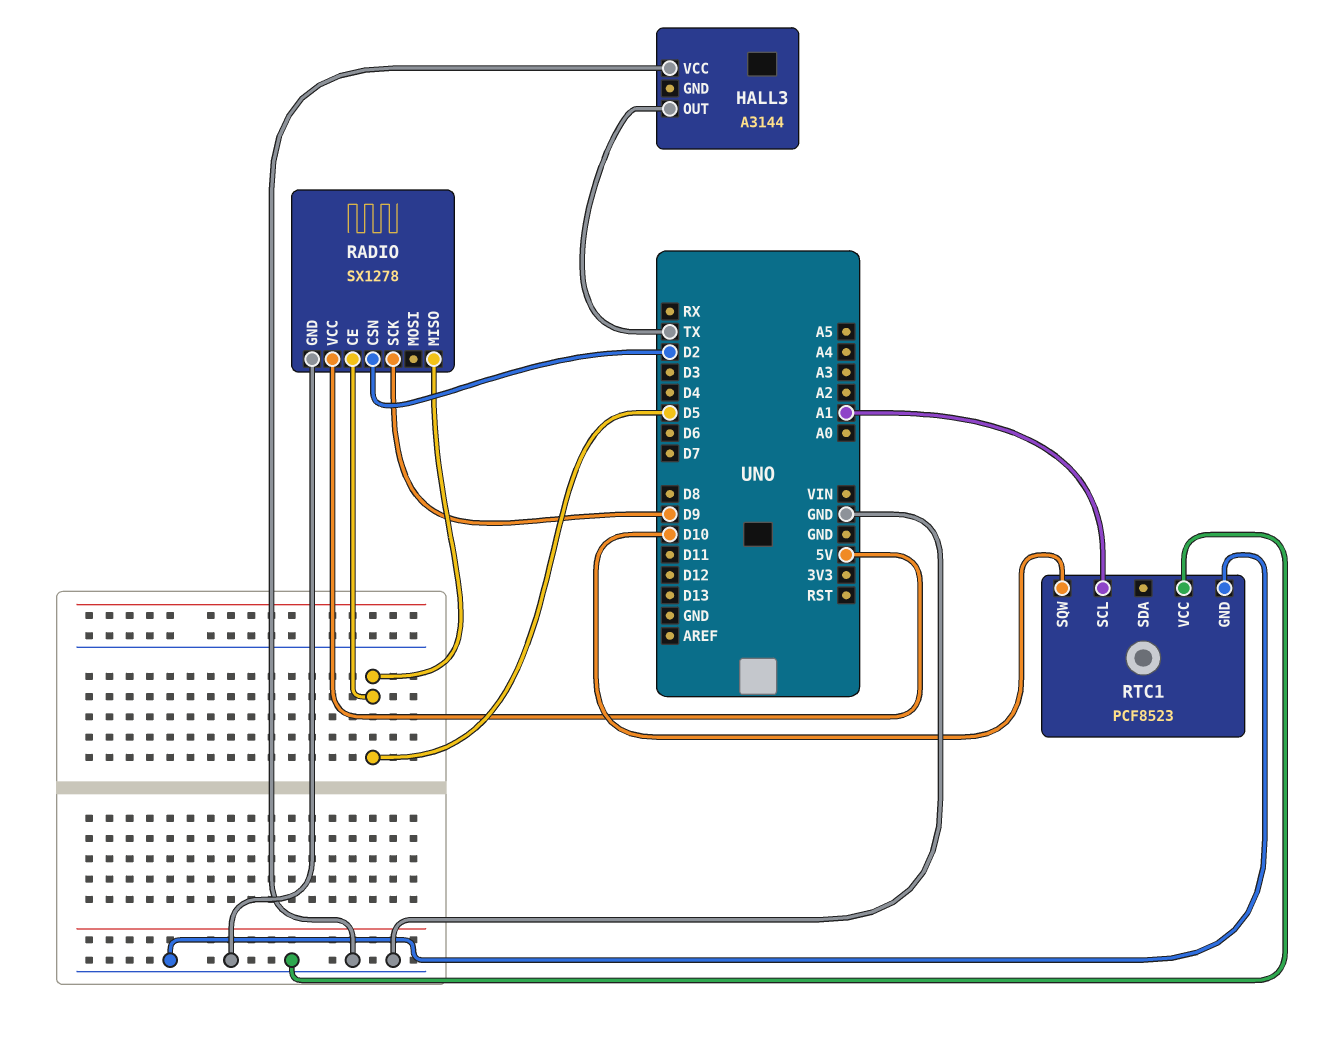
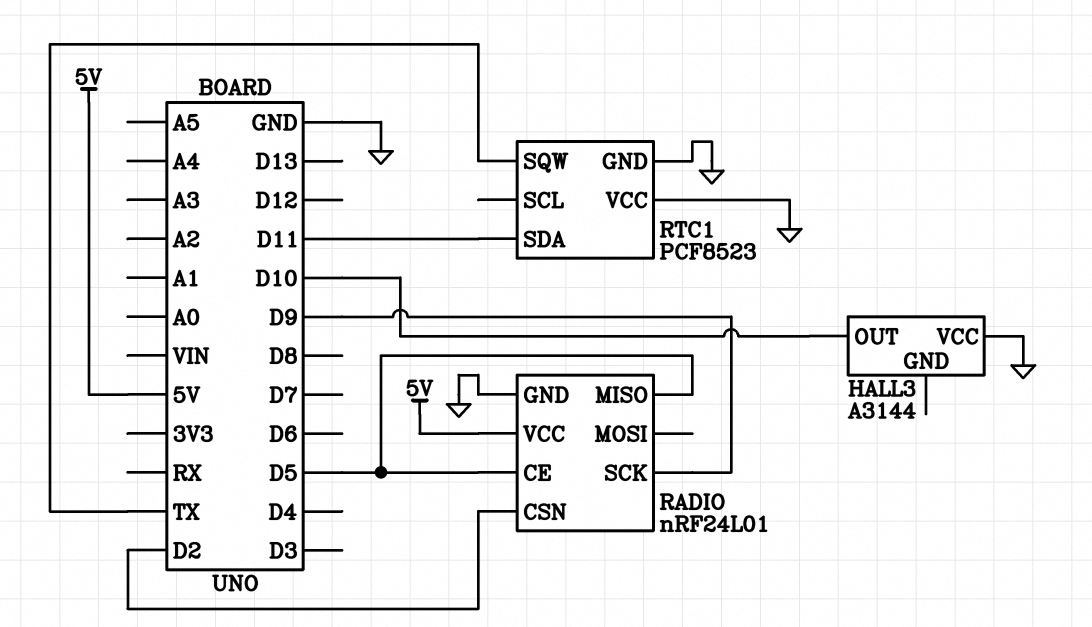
HALL3 pin OUT: TX -> D10
RADIO: SX1278 -> nRF24L01
RTC1 pin SCL: A1 -> none
RTC1 pin SDA: none -> D11
RTC1 pin SQW: D10 -> TX

